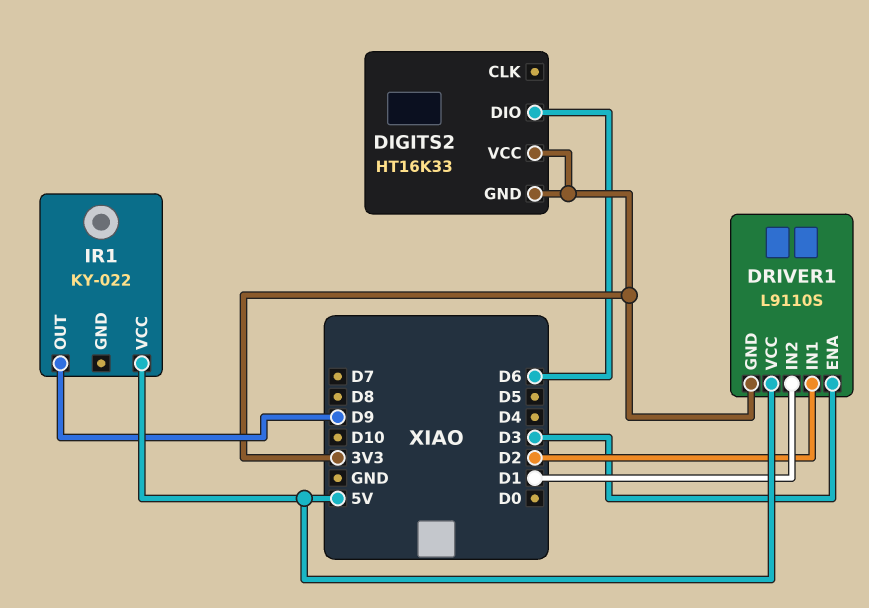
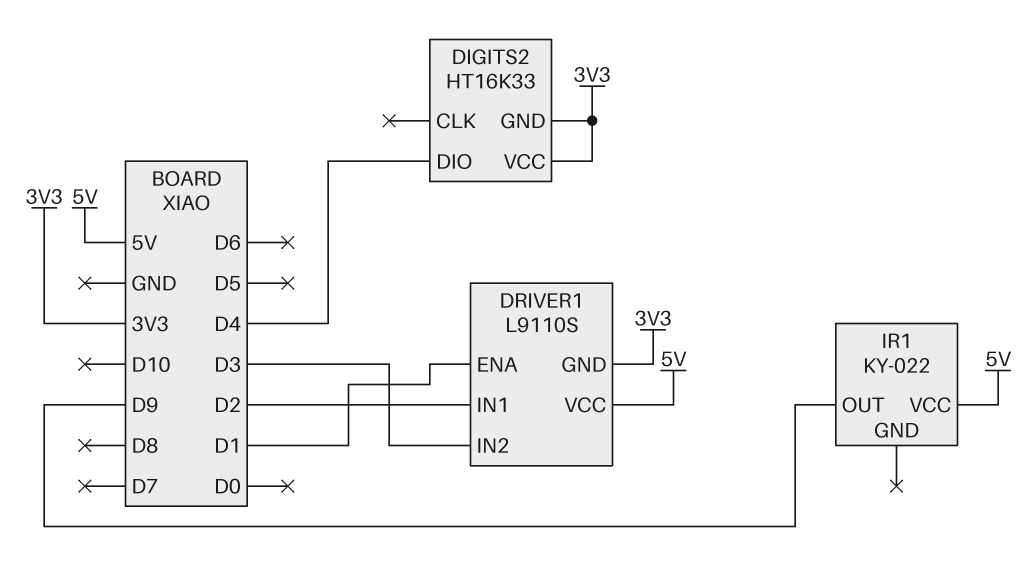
DIGITS2 pin DIO: D6 -> D4
DRIVER1 pin ENA: D3 -> D1
DRIVER1 pin IN2: D1 -> D3

